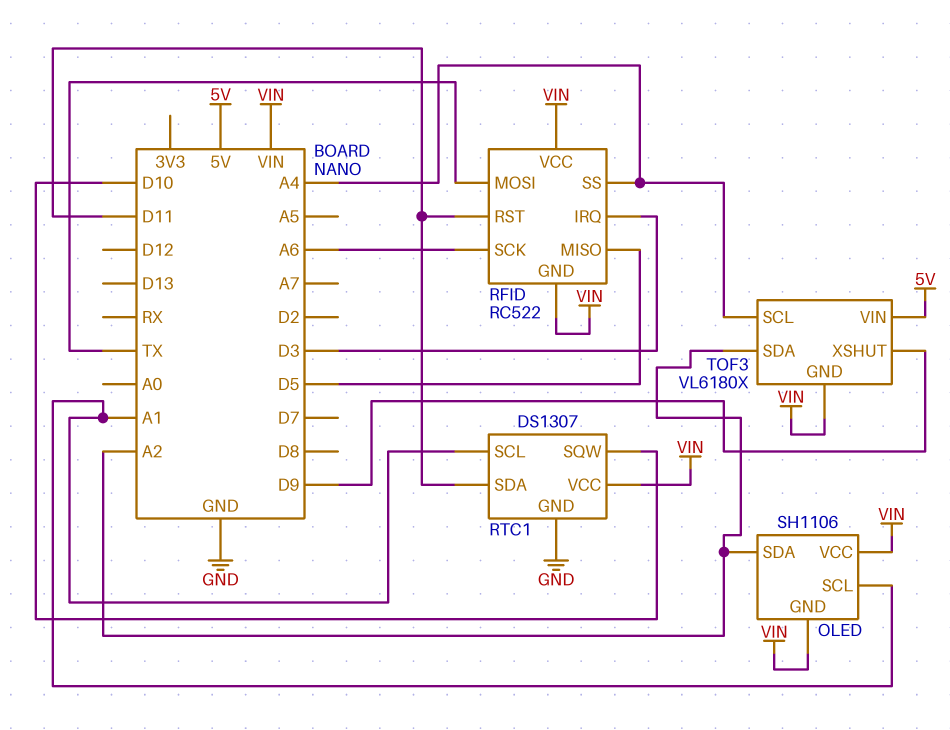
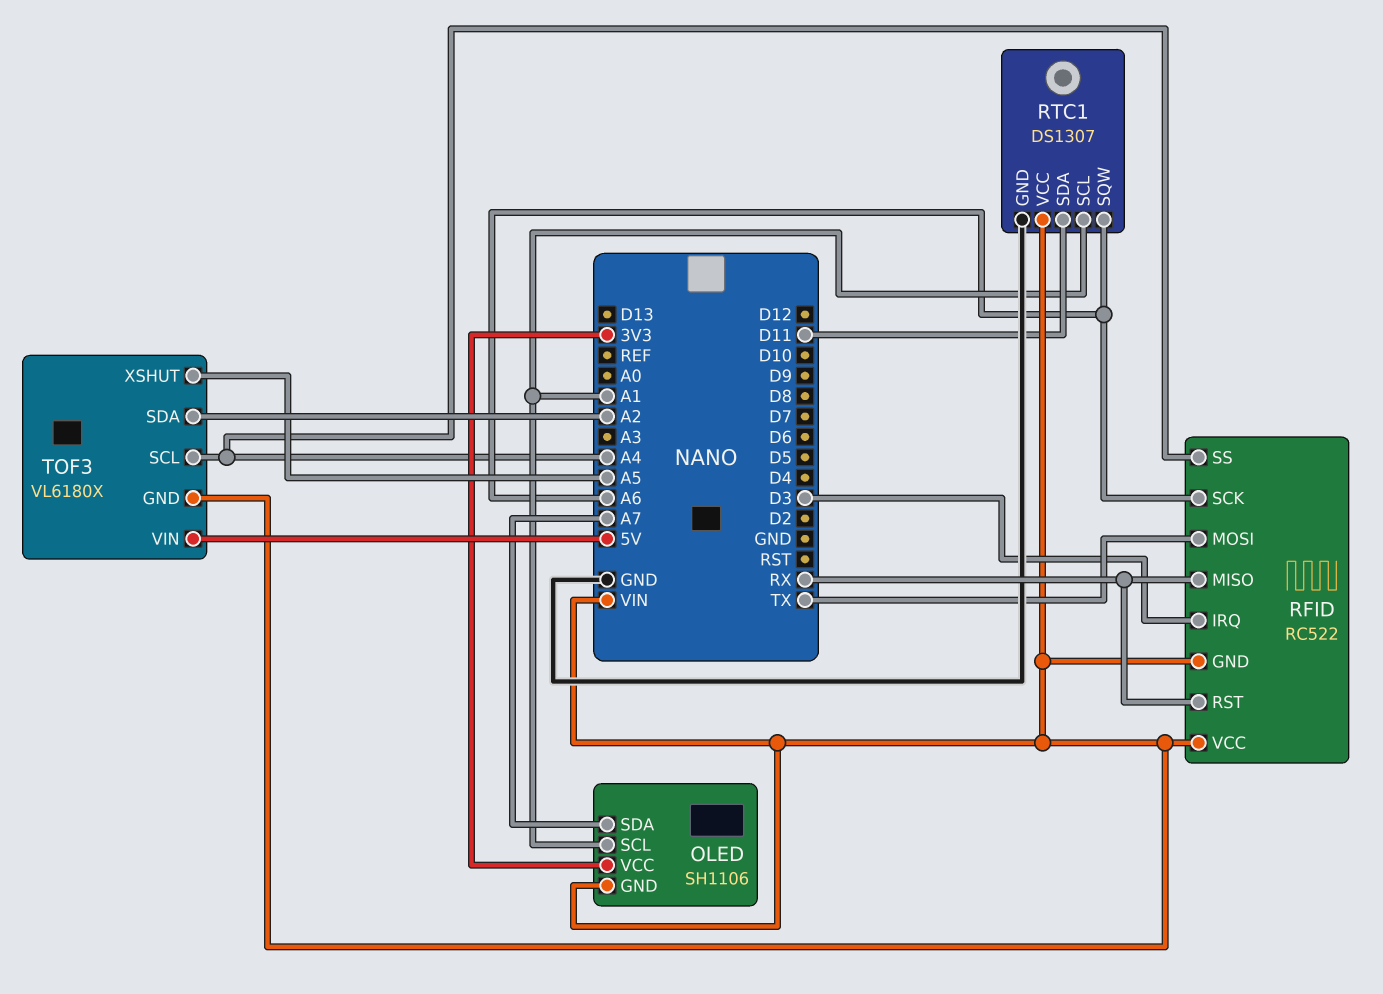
OLED pin SDA: A2 -> A7
OLED pin VCC: VIN -> 3V3
RFID pin MISO: D5 -> RX
RFID pin RST: D11 -> RX
RTC1 pin SQW: D10 -> A6
TOF3 pin XSHUT: D9 -> A5

